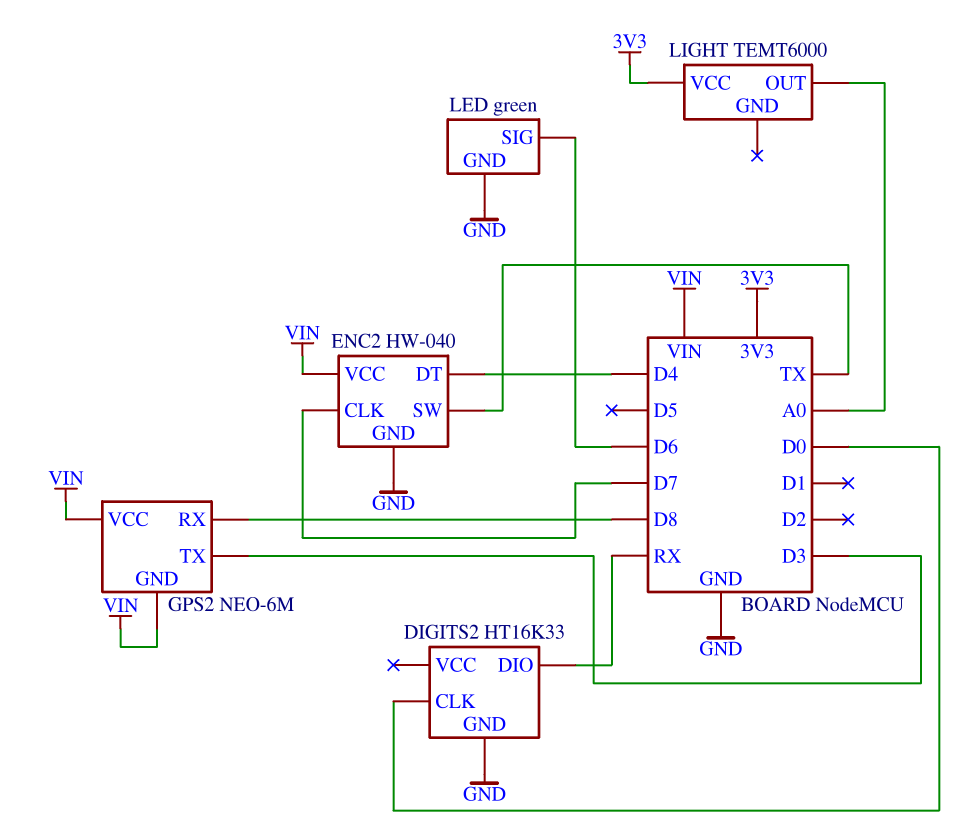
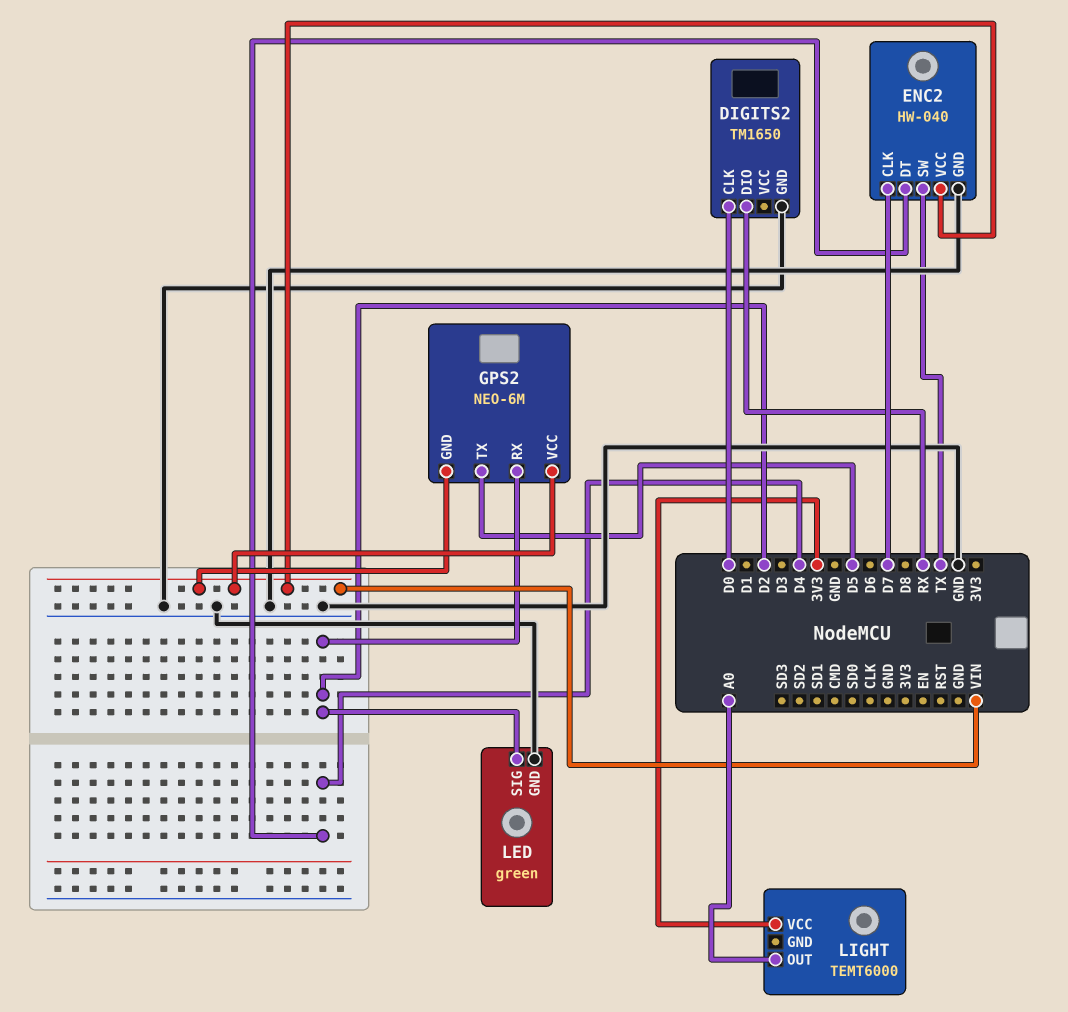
DIGITS2: HT16K33 -> TM1650
GPS2 pin RX: D8 -> D2
GPS2 pin TX: D3 -> D5
LED pin SIG: D6 -> D2

